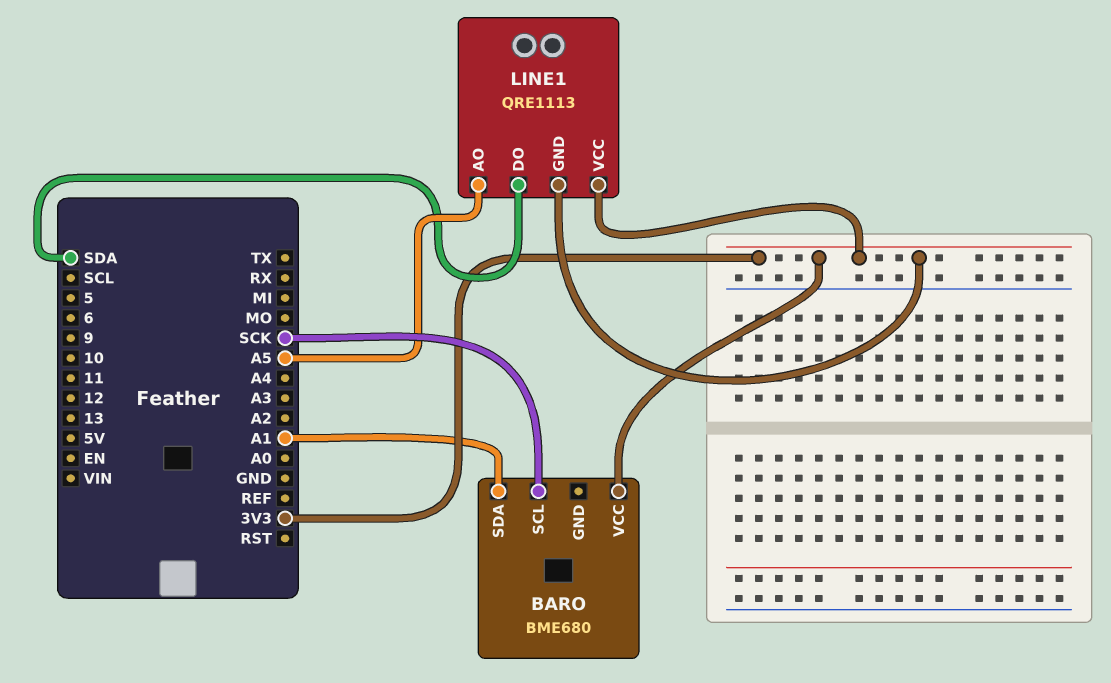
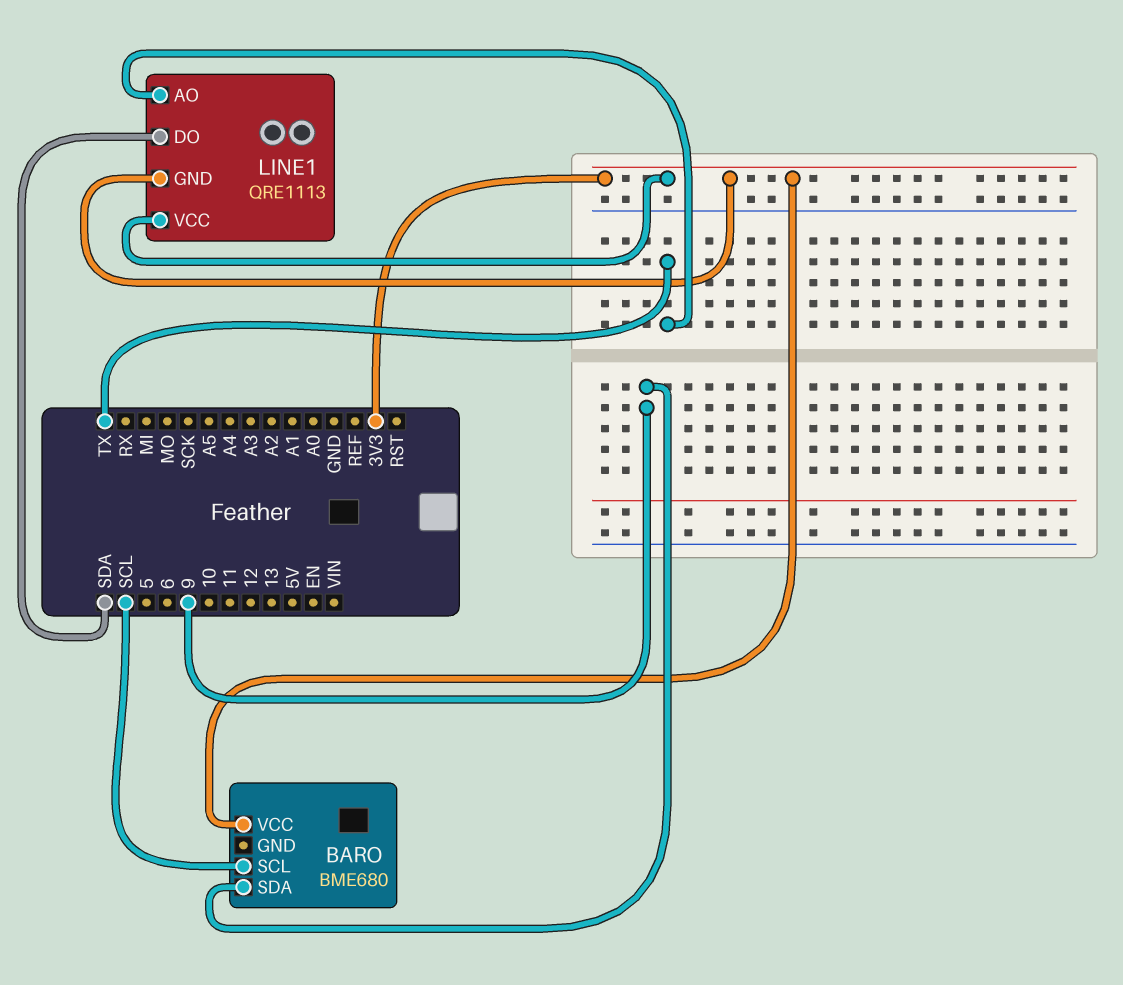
BARO pin SCL: SCK -> SCL
BARO pin SDA: A1 -> 9
LINE1 pin AO: A5 -> TX

